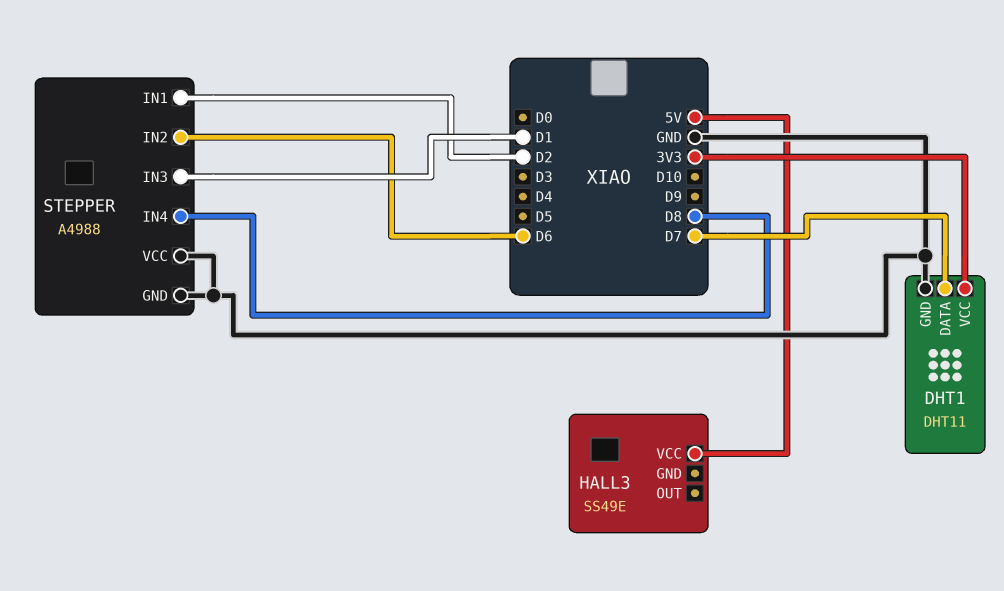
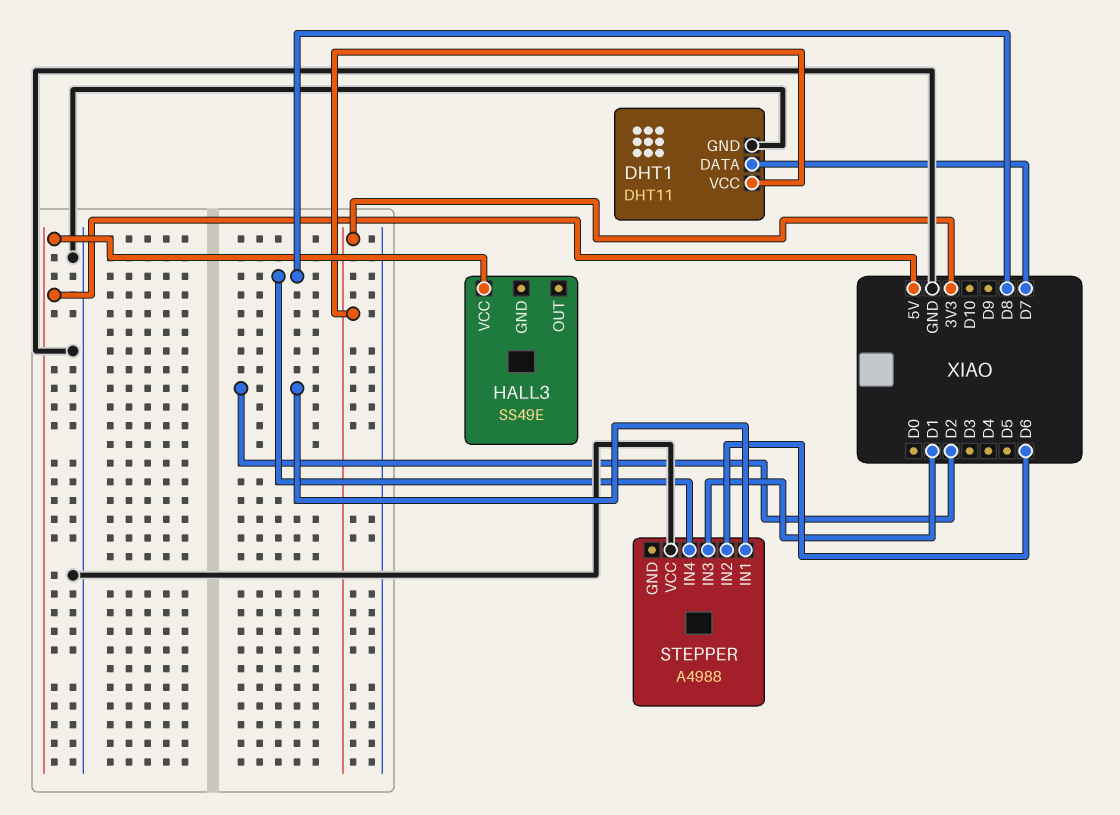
STEPPER pin GND: GND -> none

